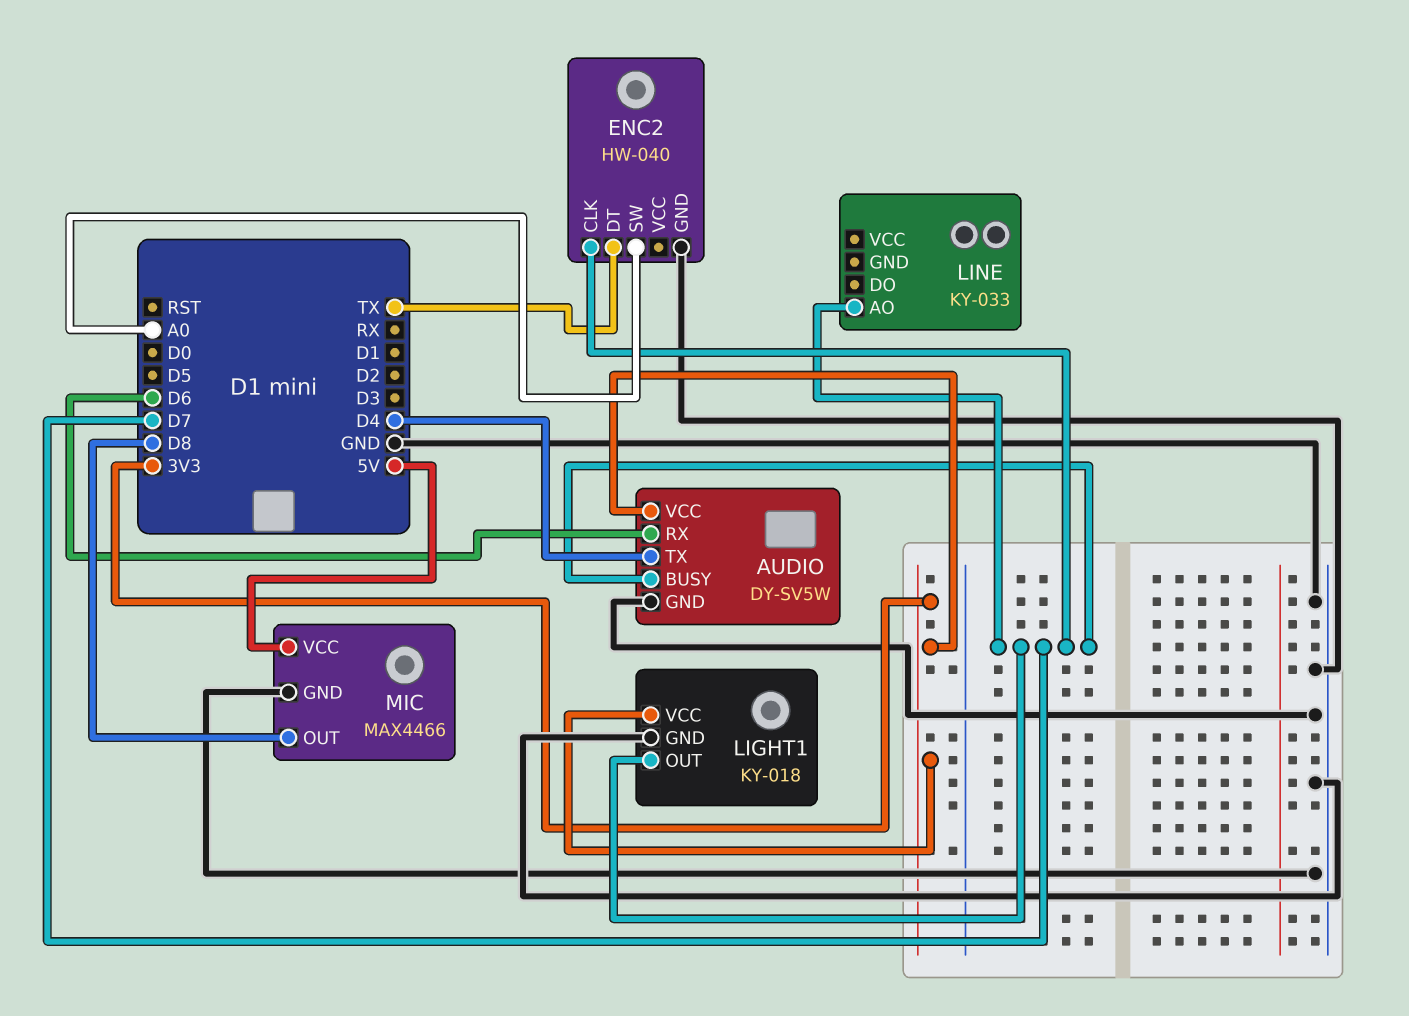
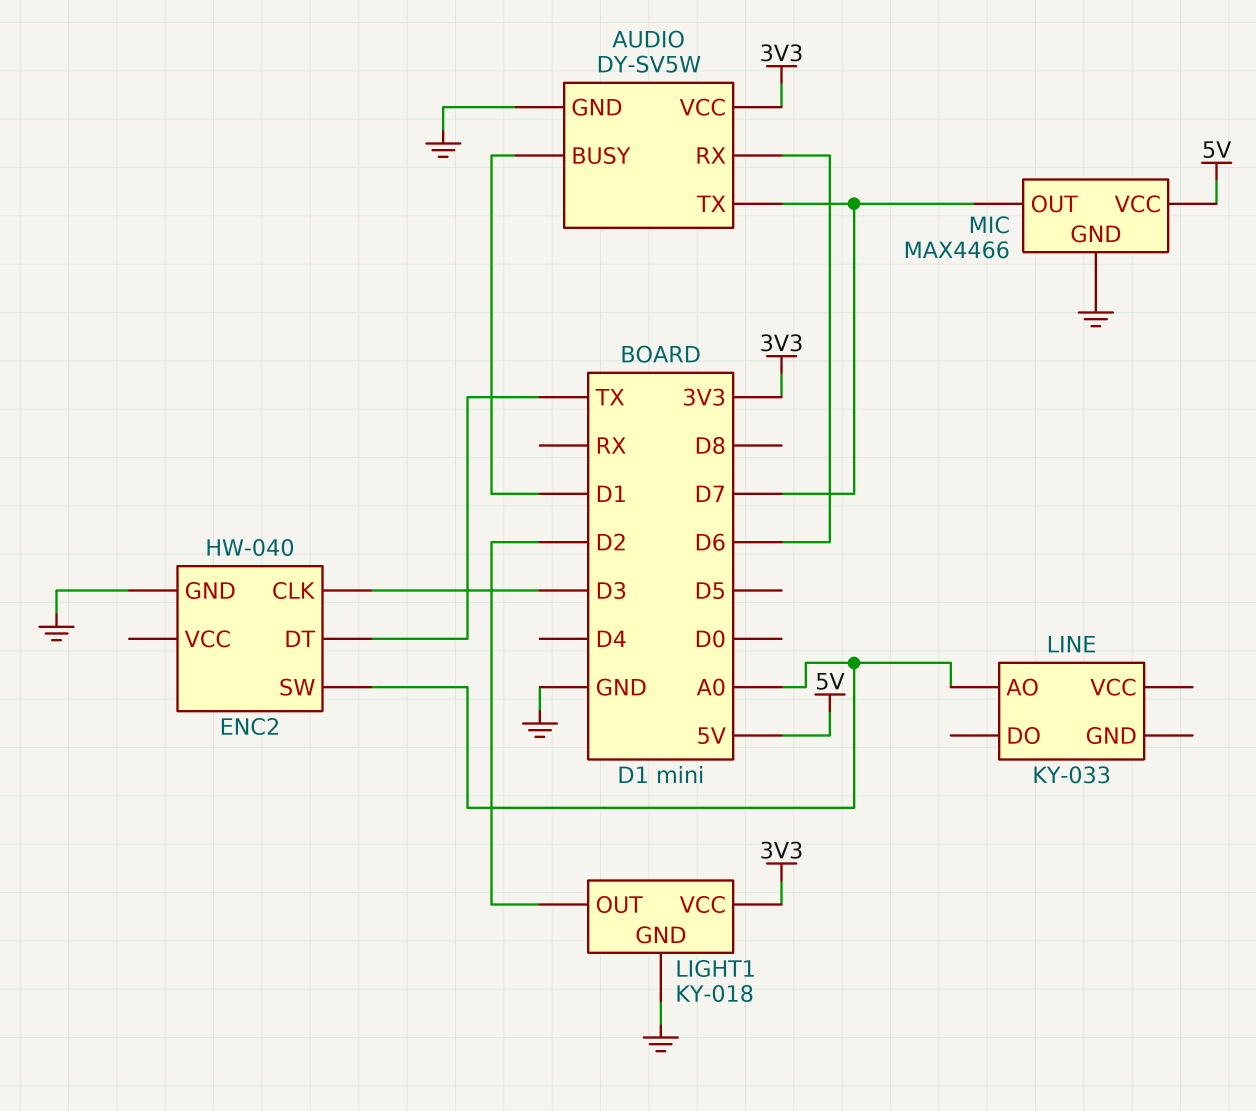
AUDIO pin BUSY: D7 -> D1
AUDIO pin TX: D4 -> D7
ENC2 pin CLK: D7 -> D3
LIGHT1 pin OUT: D7 -> D2
LINE pin AO: D7 -> A0
MIC pin OUT: D8 -> D7

